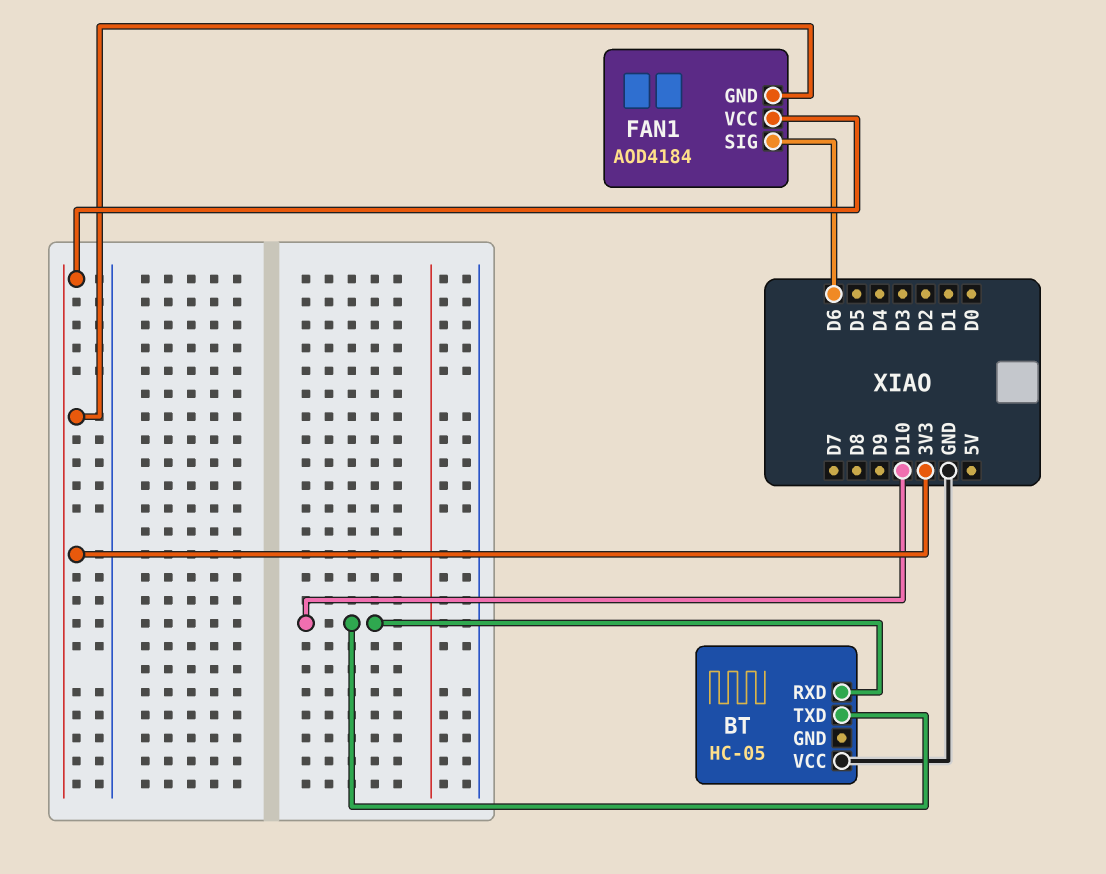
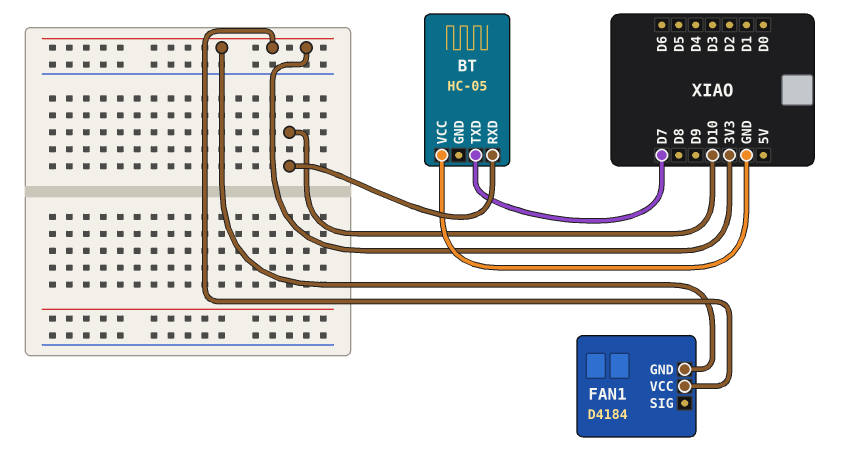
BT pin TXD: D10 -> D7
FAN1: AOD4184 -> D4184
FAN1 pin SIG: D6 -> none

